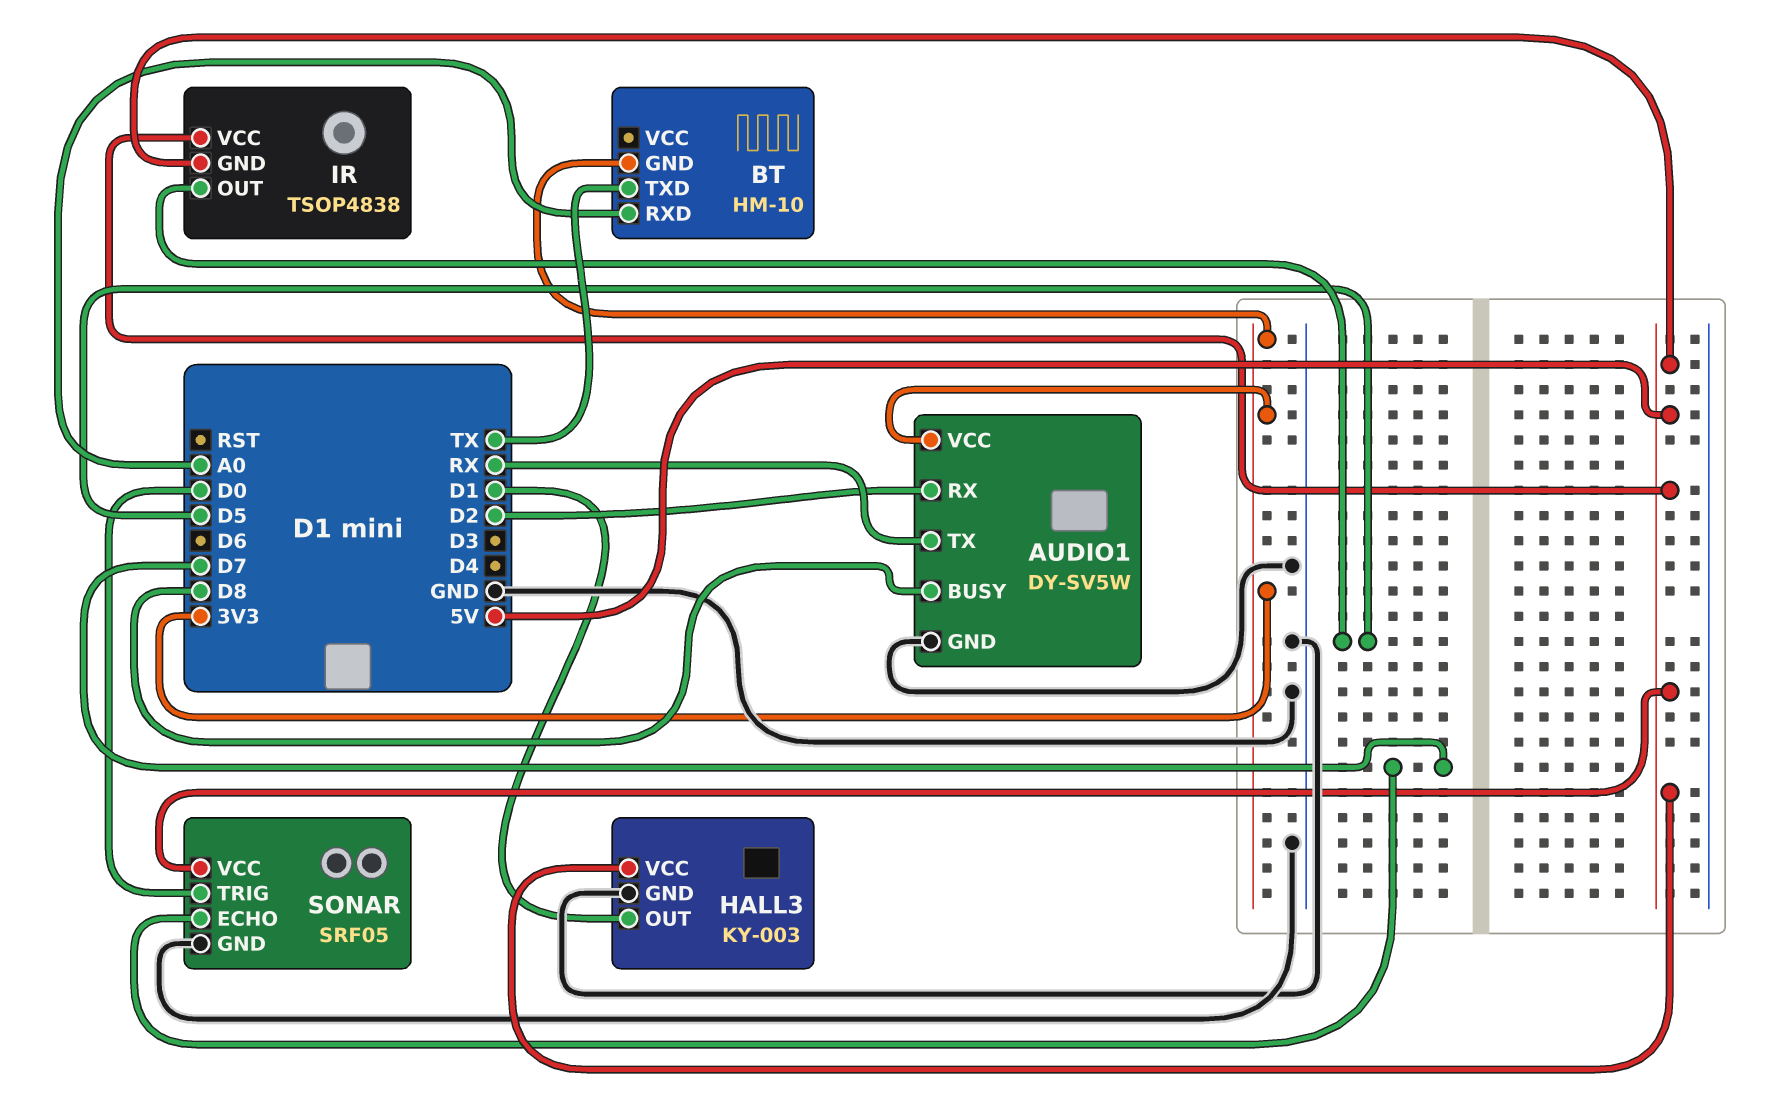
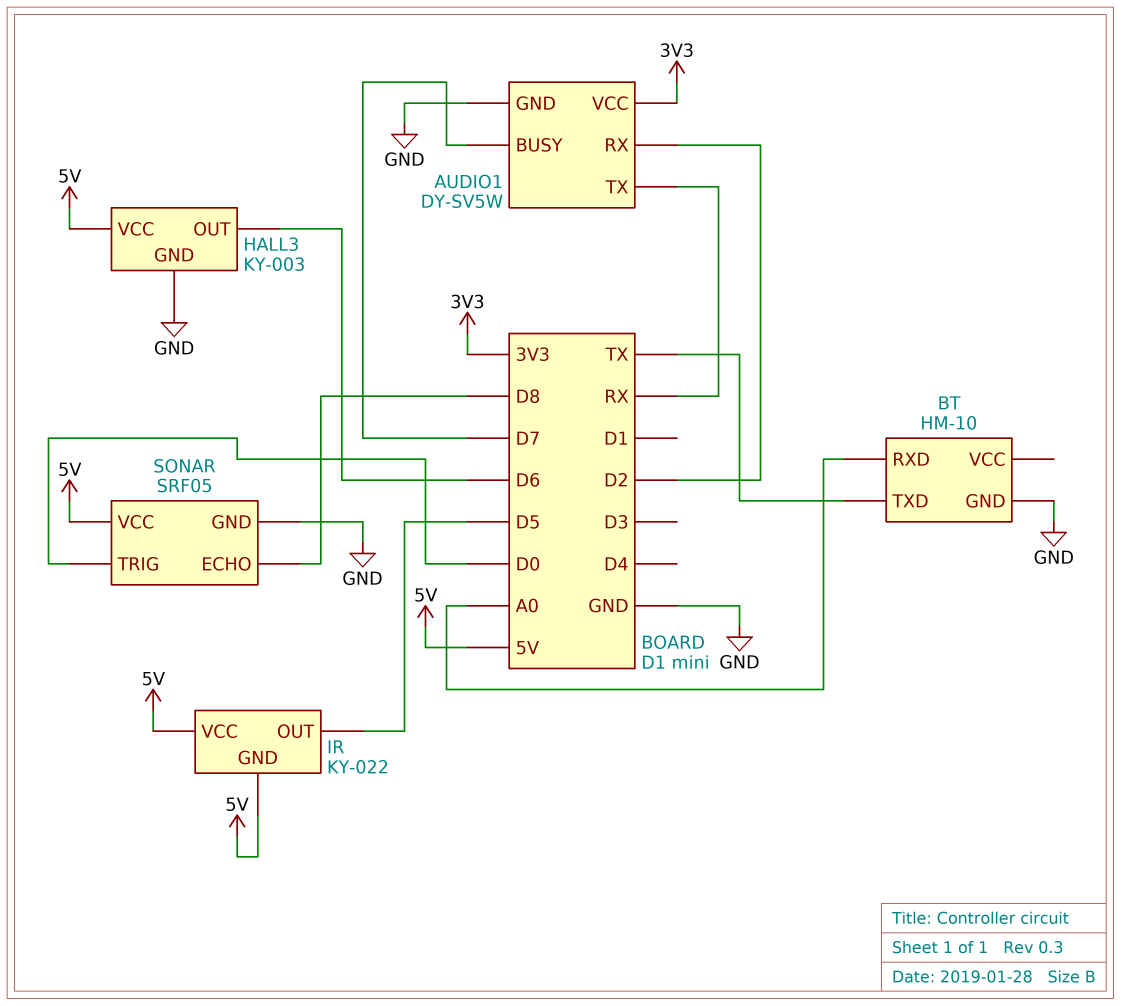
AUDIO1 pin BUSY: D8 -> D7
BT pin GND: 3V3 -> GND
HALL3 pin OUT: D1 -> D6
IR: TSOP4838 -> KY-022
SONAR pin ECHO: D7 -> D8

